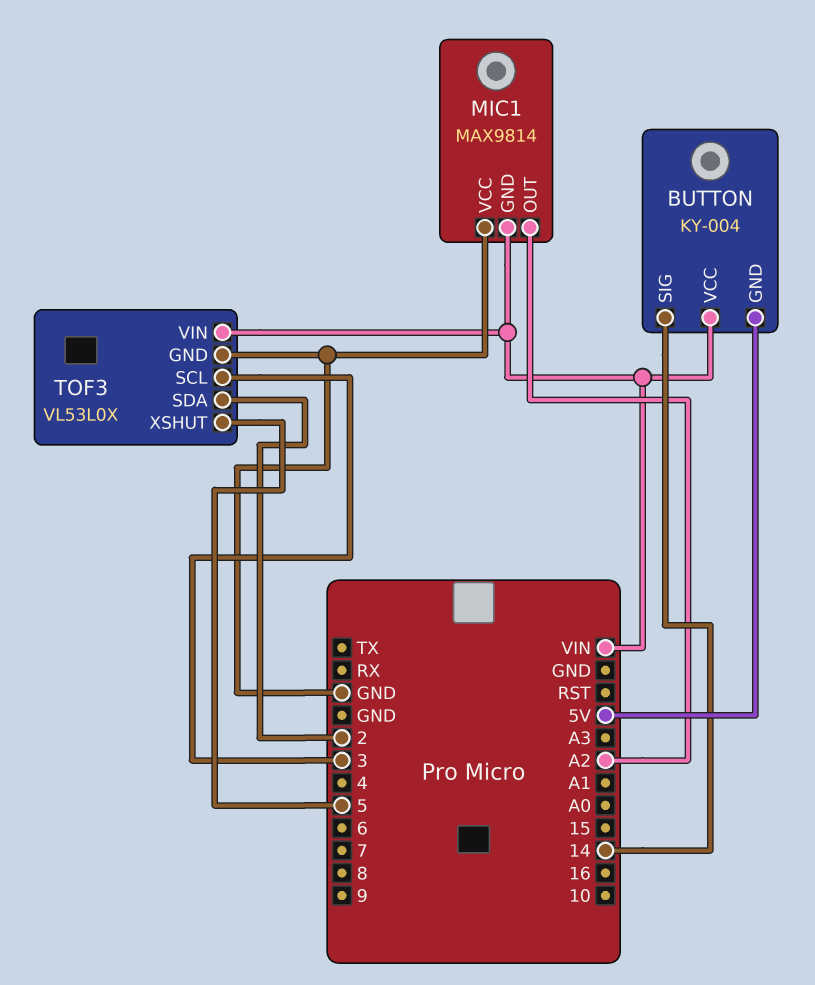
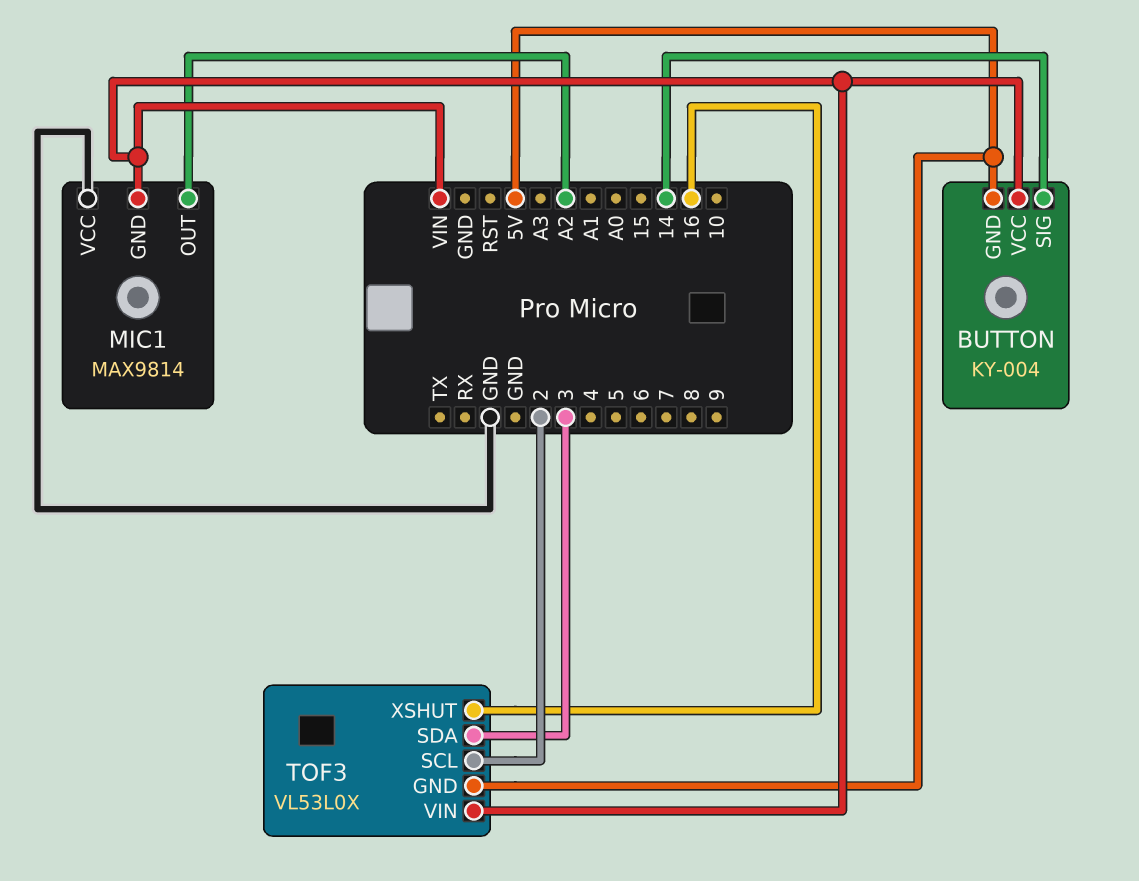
TOF3 pin GND: GND -> 5V
TOF3 pin SCL: 3 -> 2
TOF3 pin SDA: 2 -> 3
TOF3 pin XSHUT: 5 -> 16

